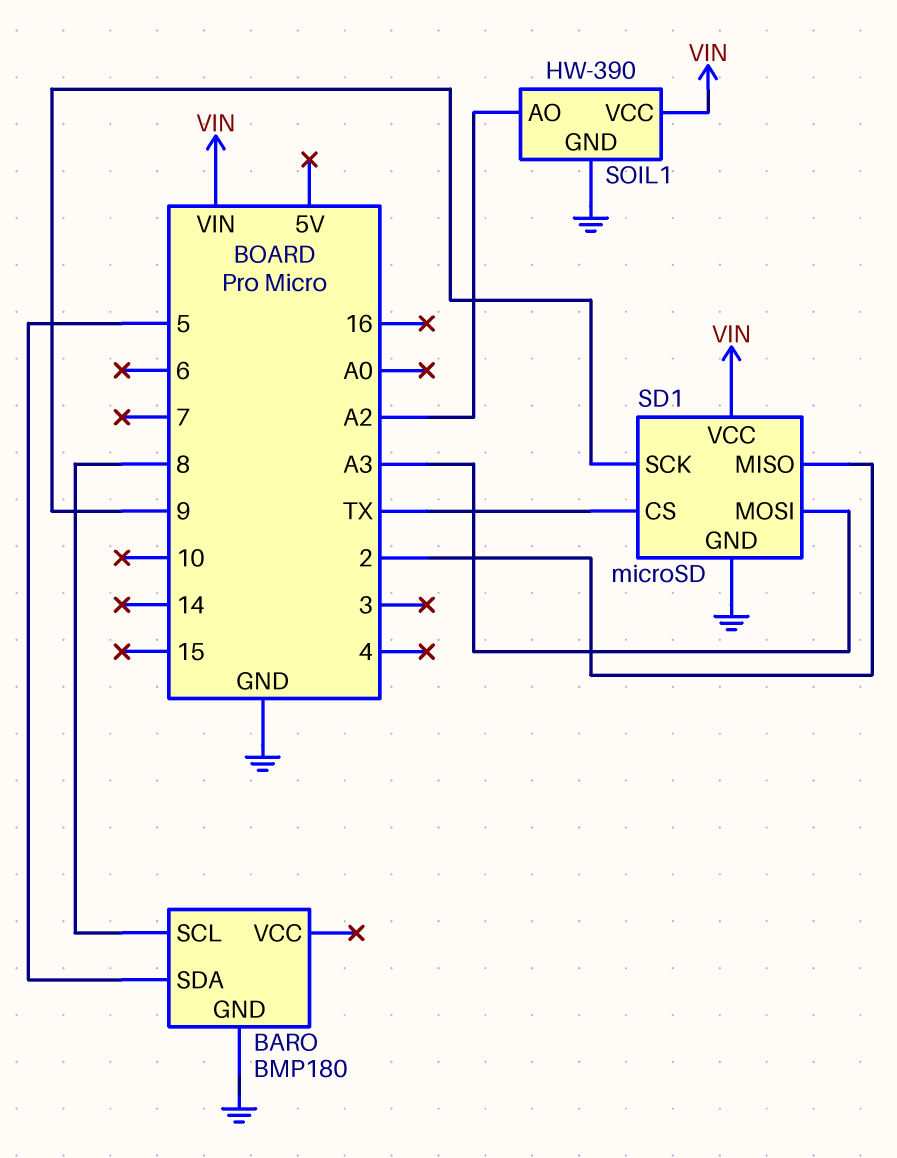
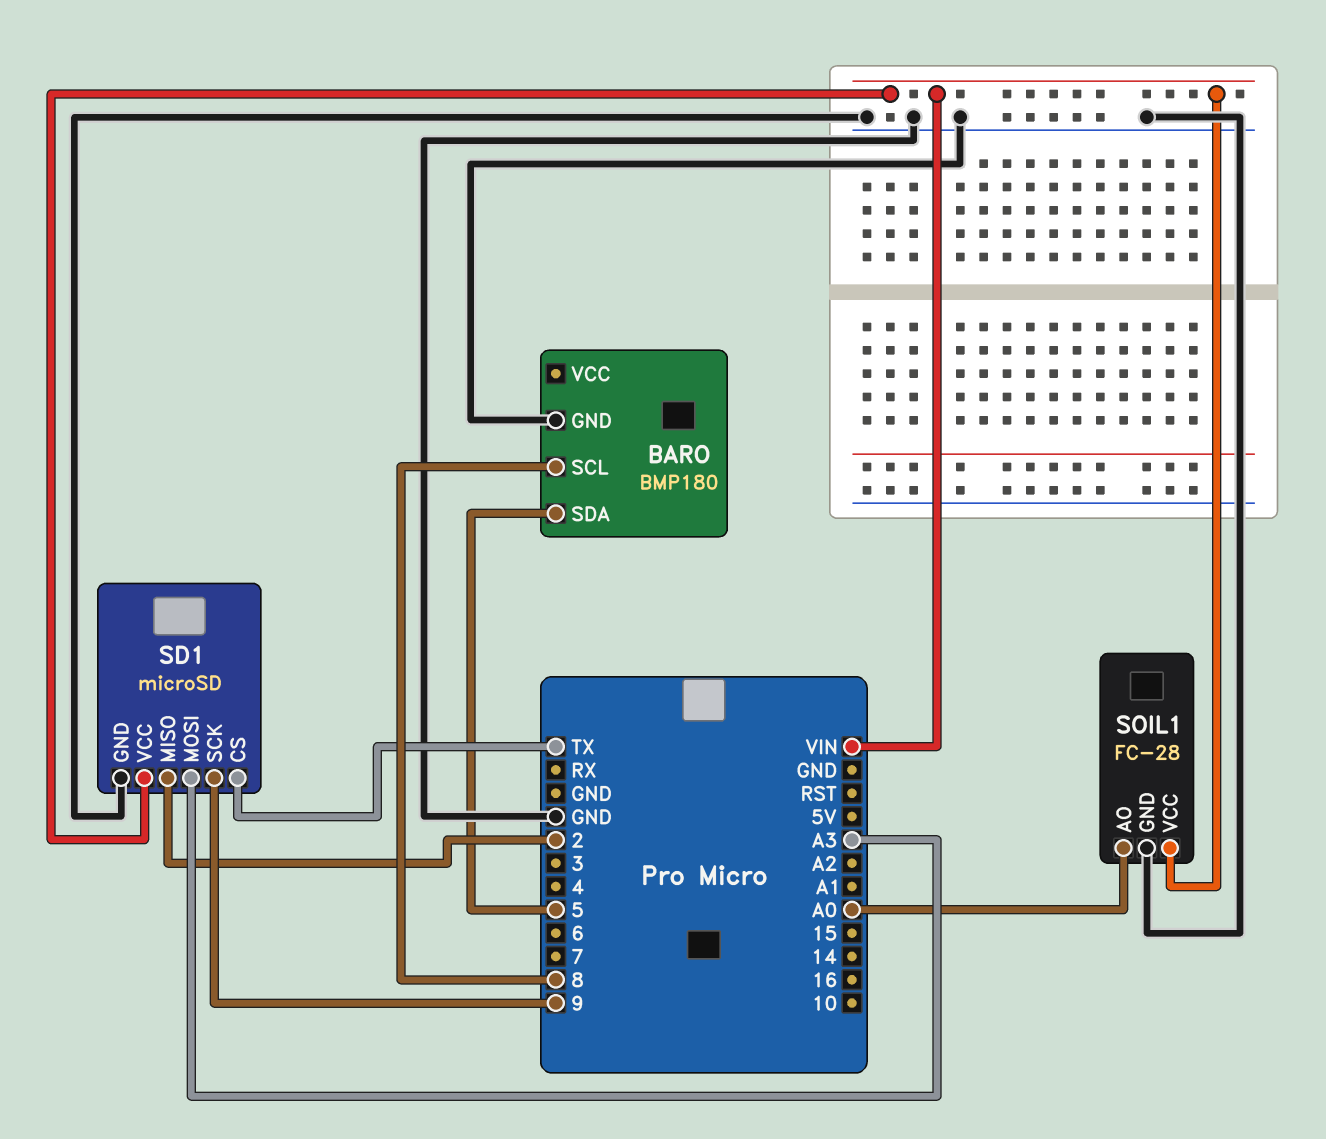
SOIL1: HW-390 -> FC-28
SOIL1 pin AO: A2 -> A0

